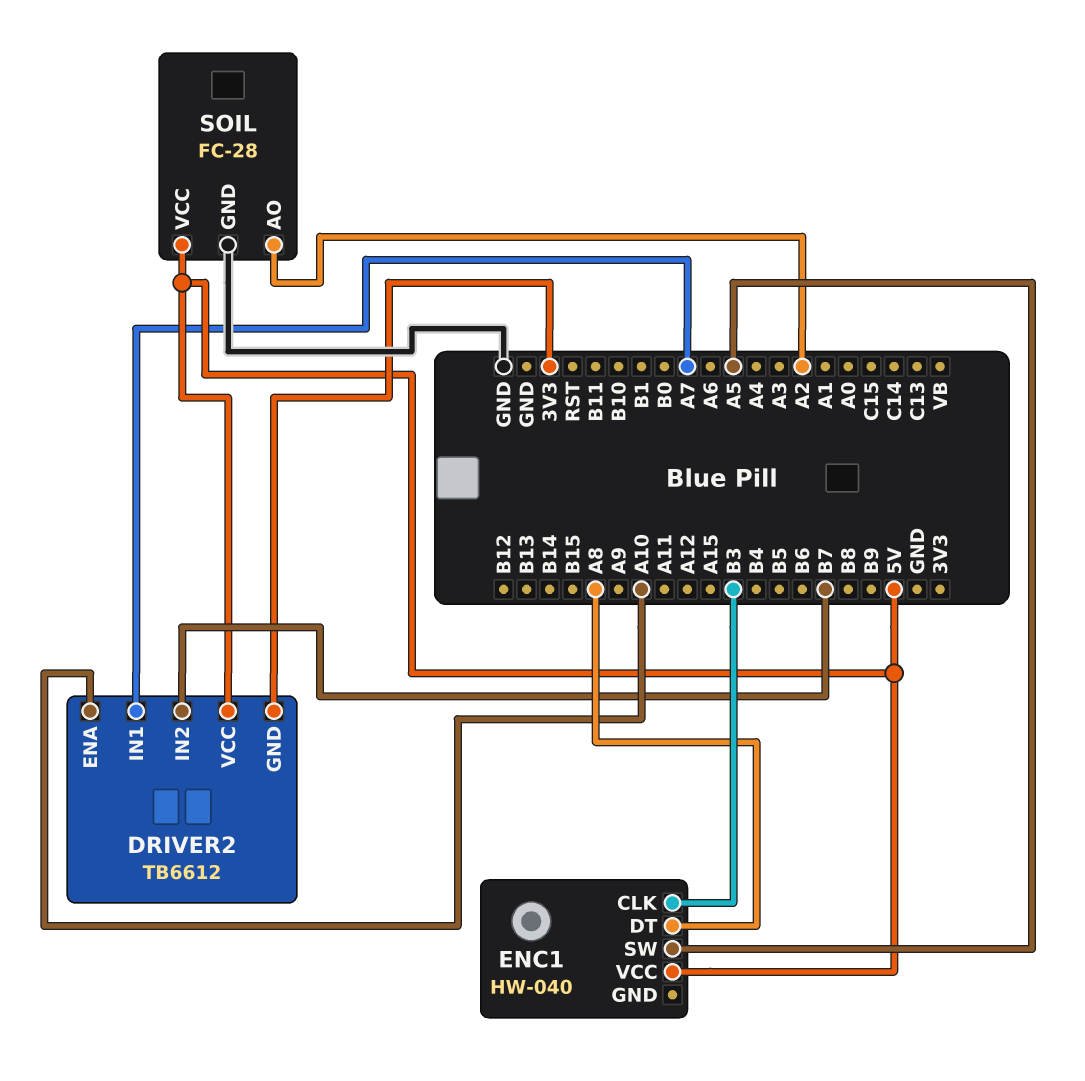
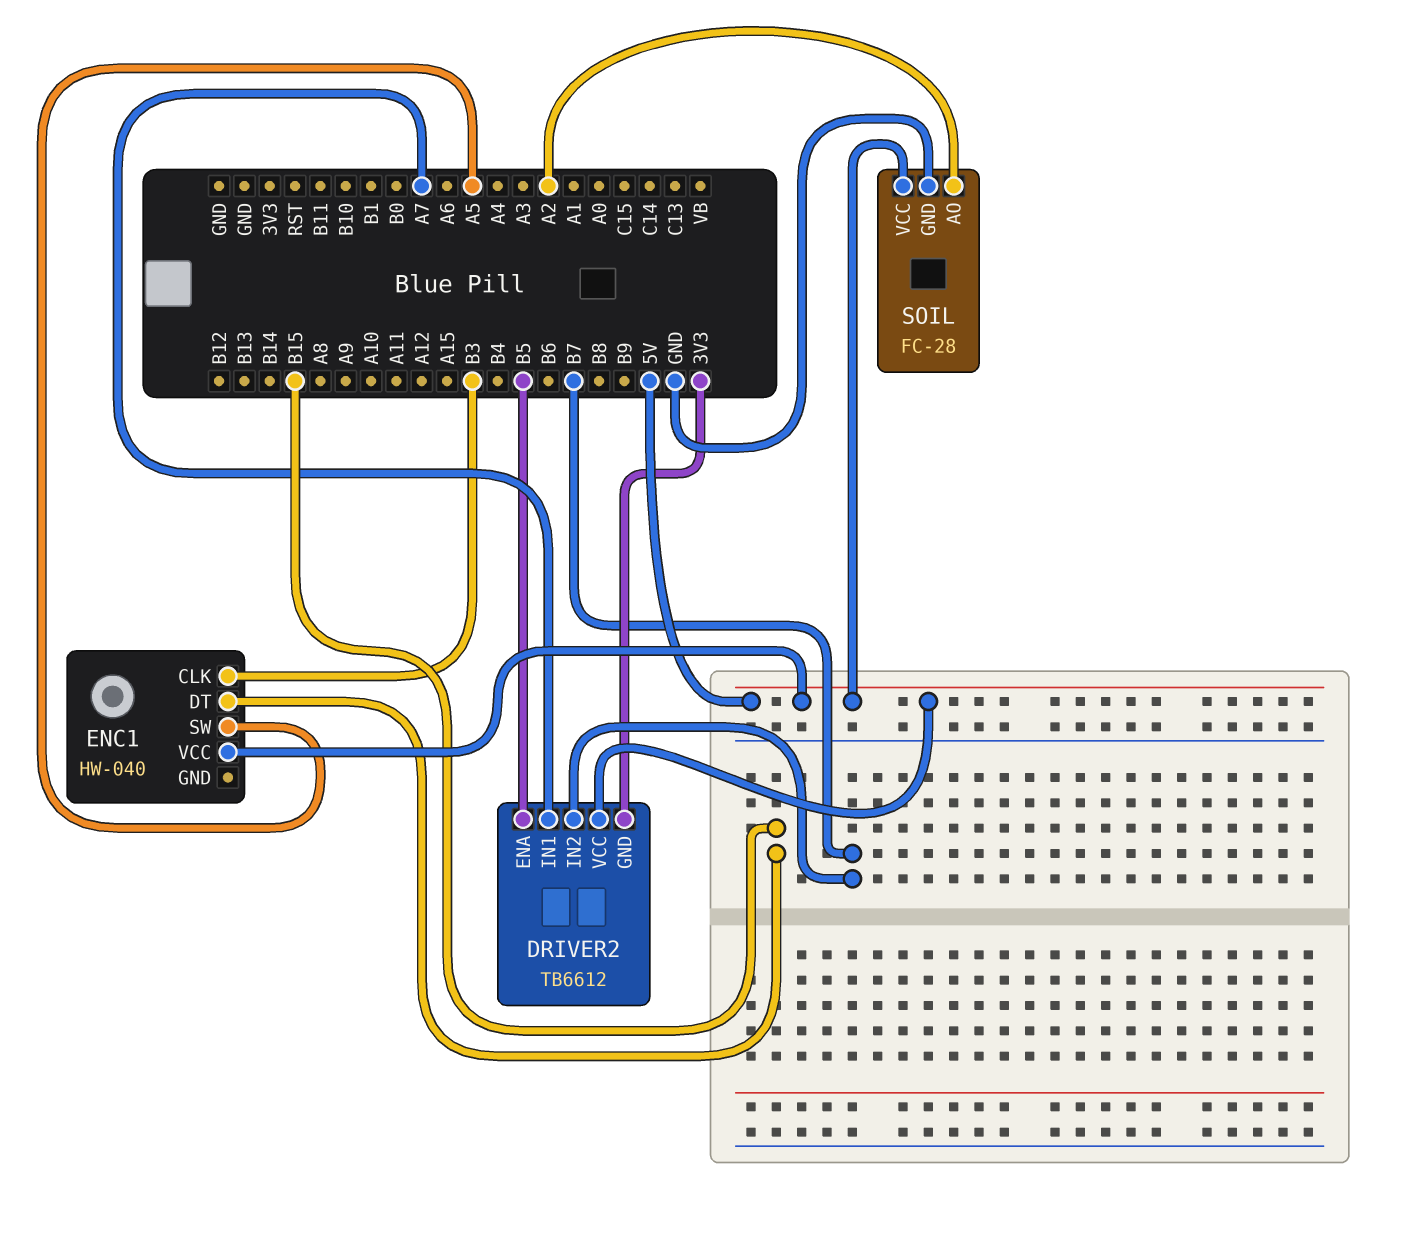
DRIVER2 pin ENA: A10 -> B5
ENC1 pin DT: A8 -> B15

